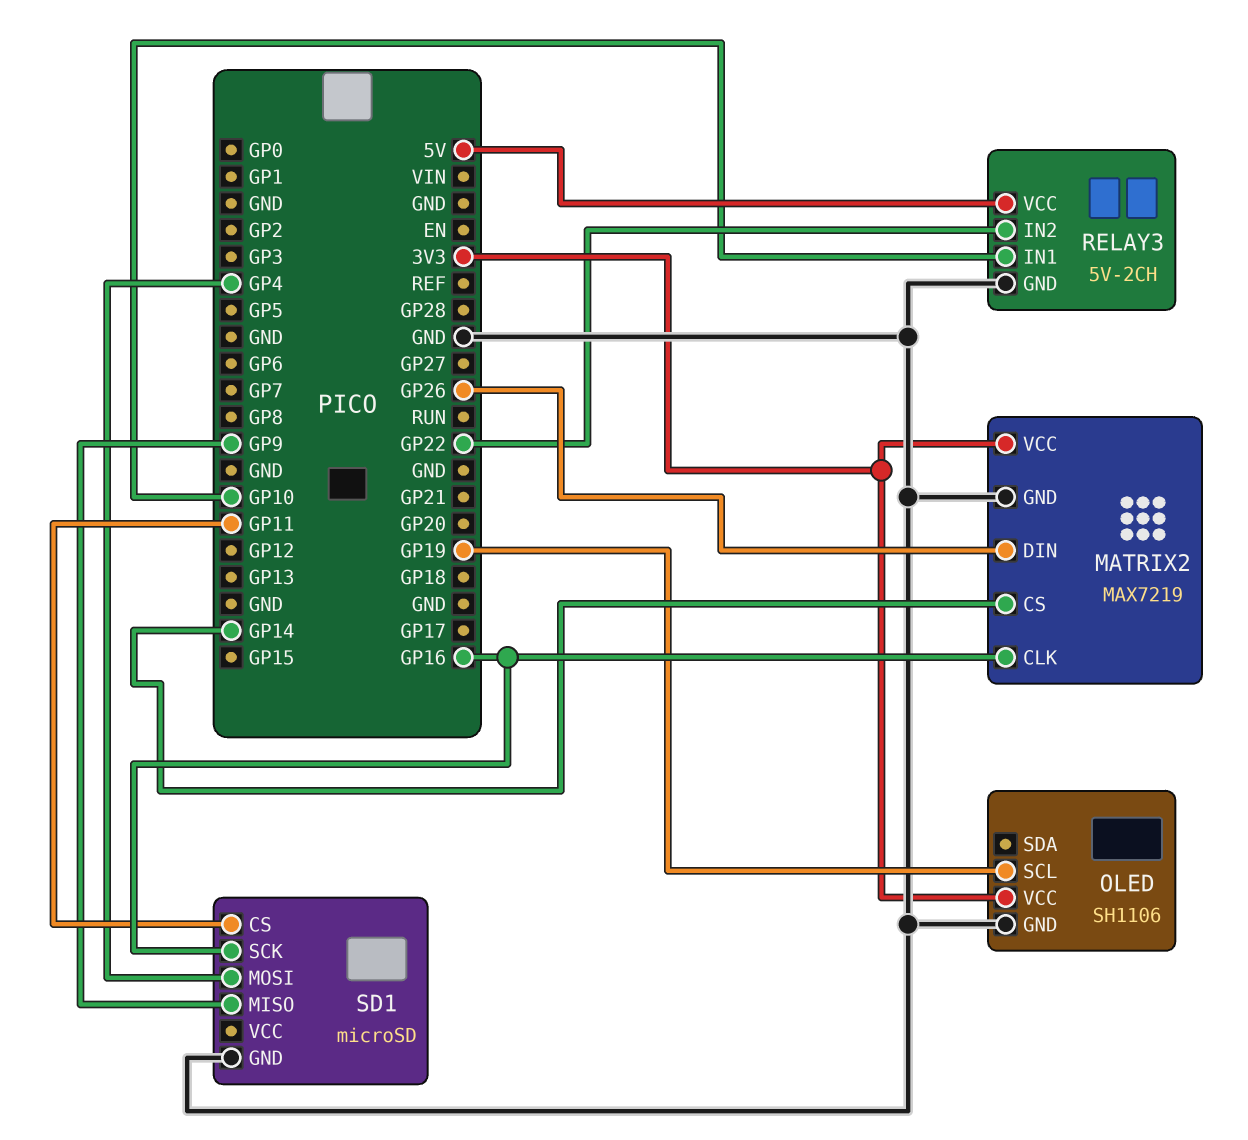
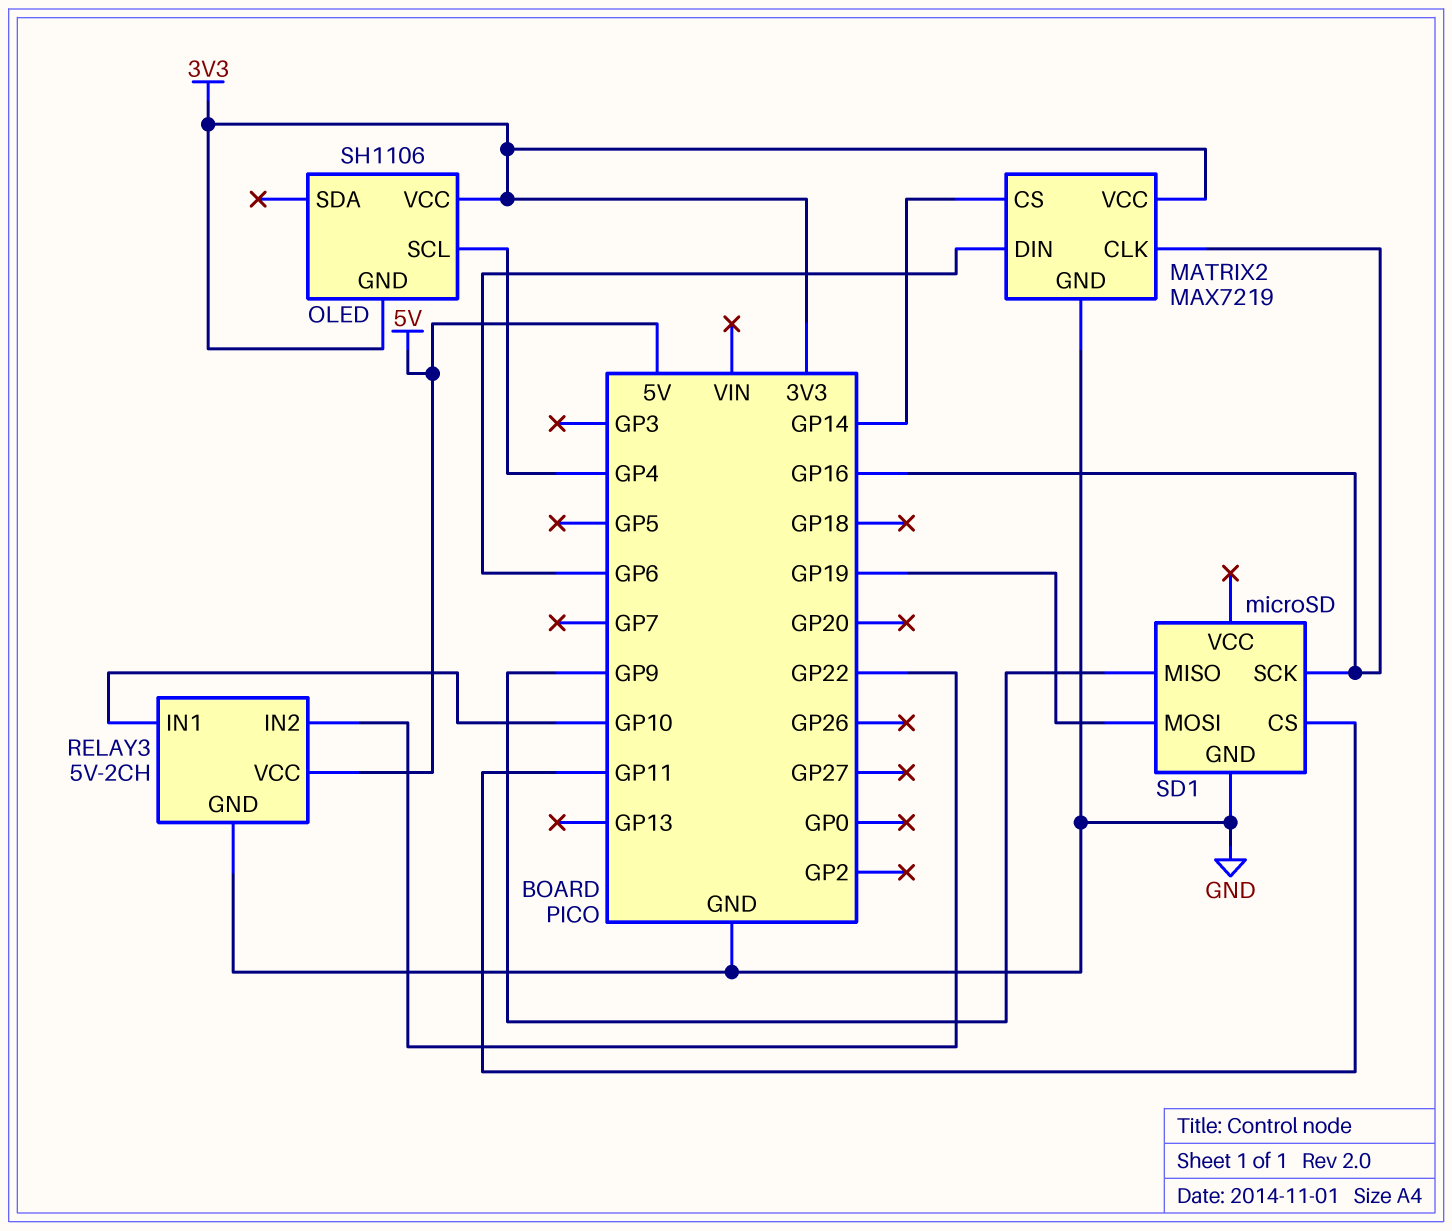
MATRIX2 pin DIN: GP26 -> GP6
OLED pin GND: GND -> 3V3
OLED pin SCL: GP19 -> GP4
SD1 pin MOSI: GP4 -> GP19

